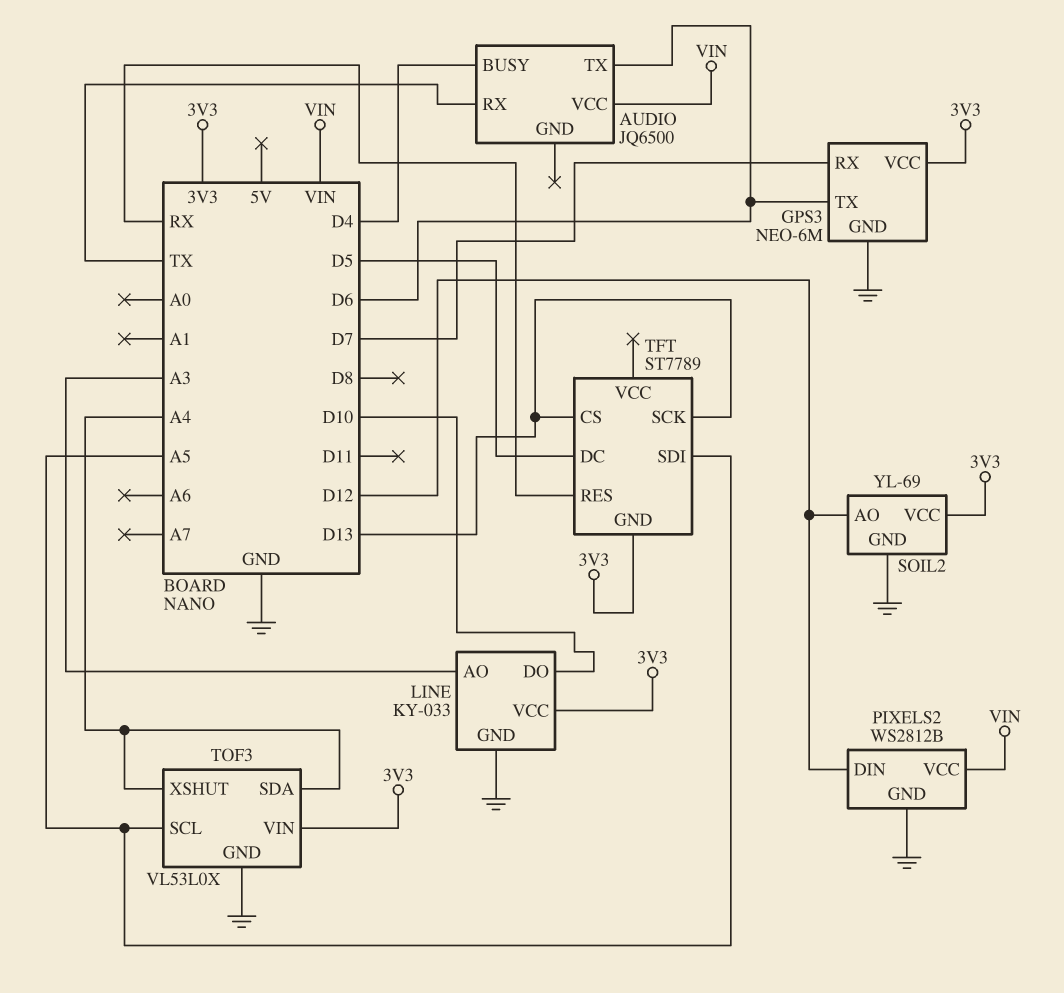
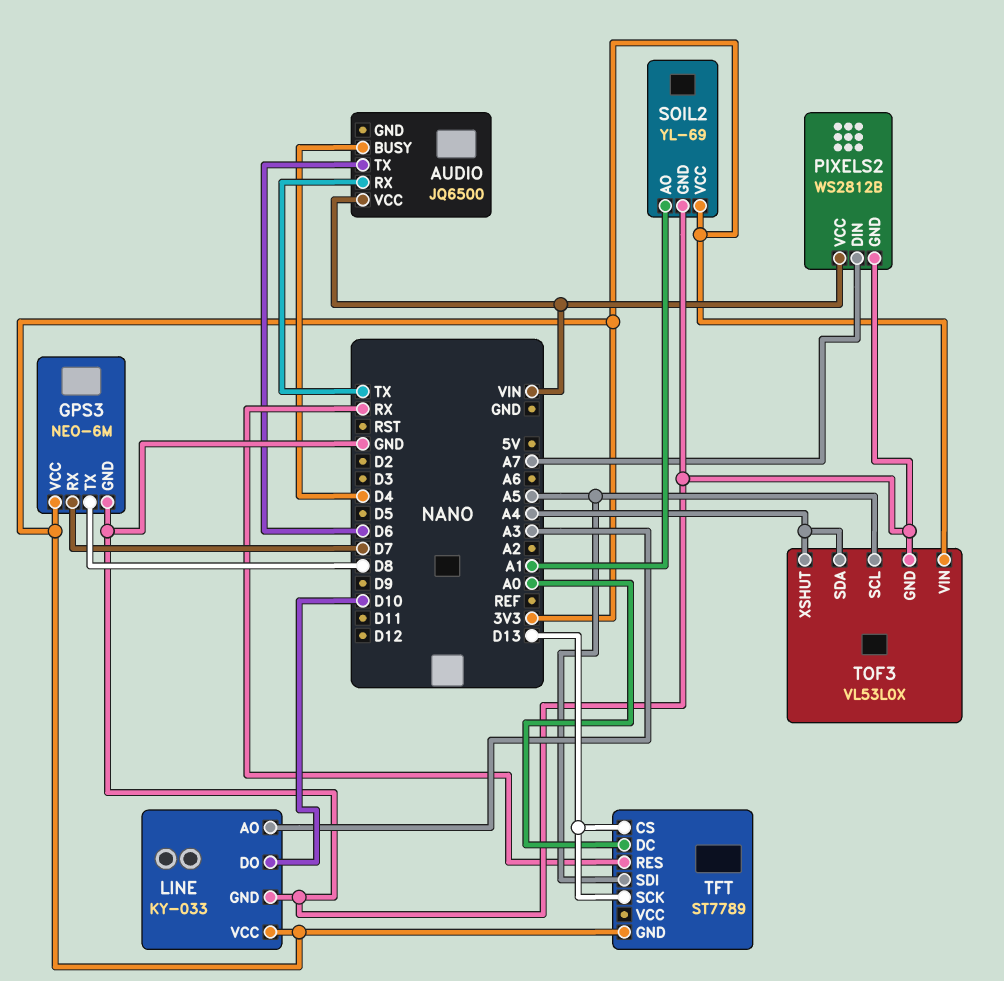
GPS3 pin TX: D6 -> D8
PIXELS2 pin DIN: D12 -> A7
SOIL2 pin AO: D12 -> A1
TFT pin DC: D5 -> A0

